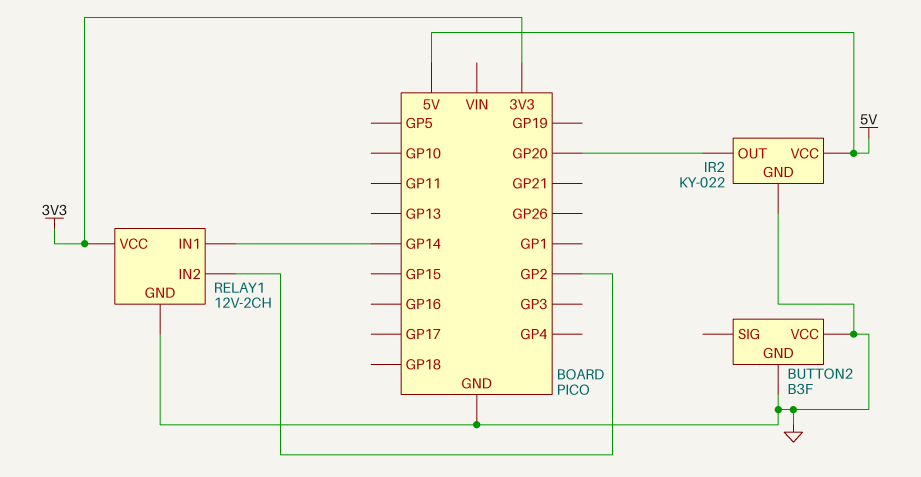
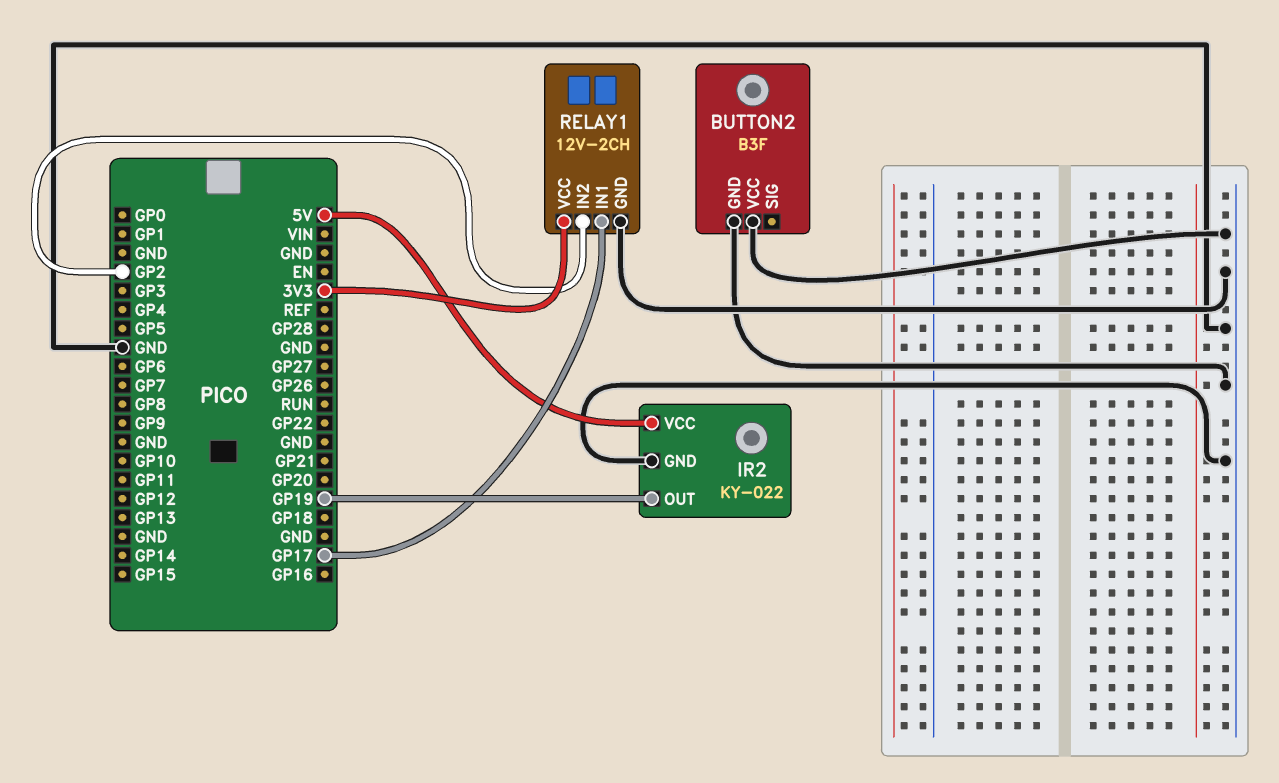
IR2 pin OUT: GP20 -> GP19
RELAY1 pin IN1: GP14 -> GP17

